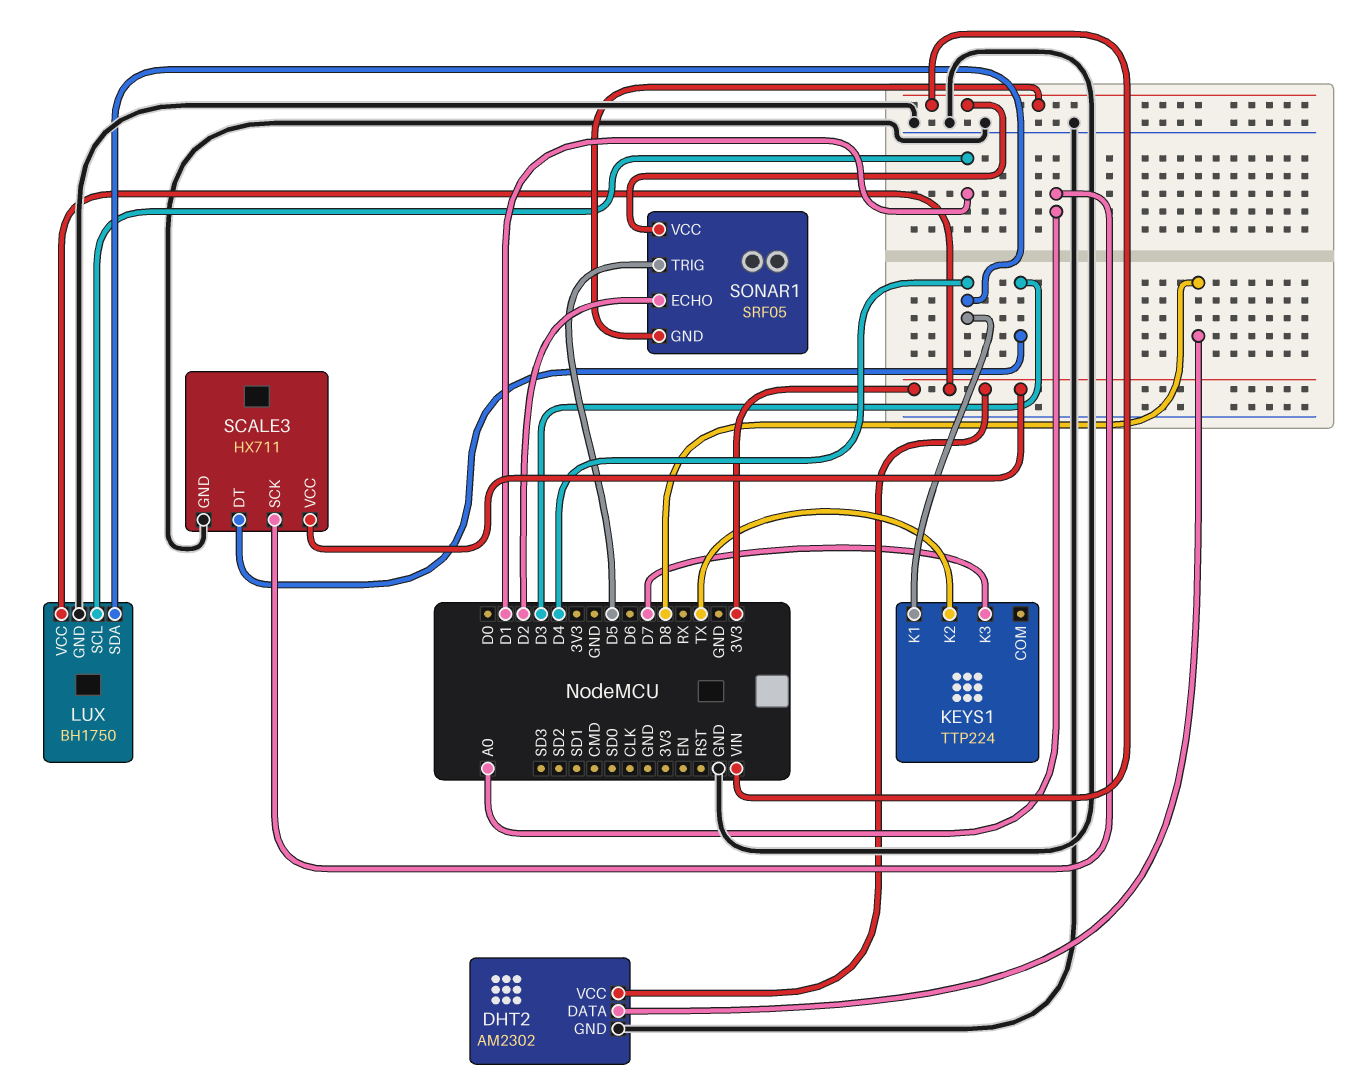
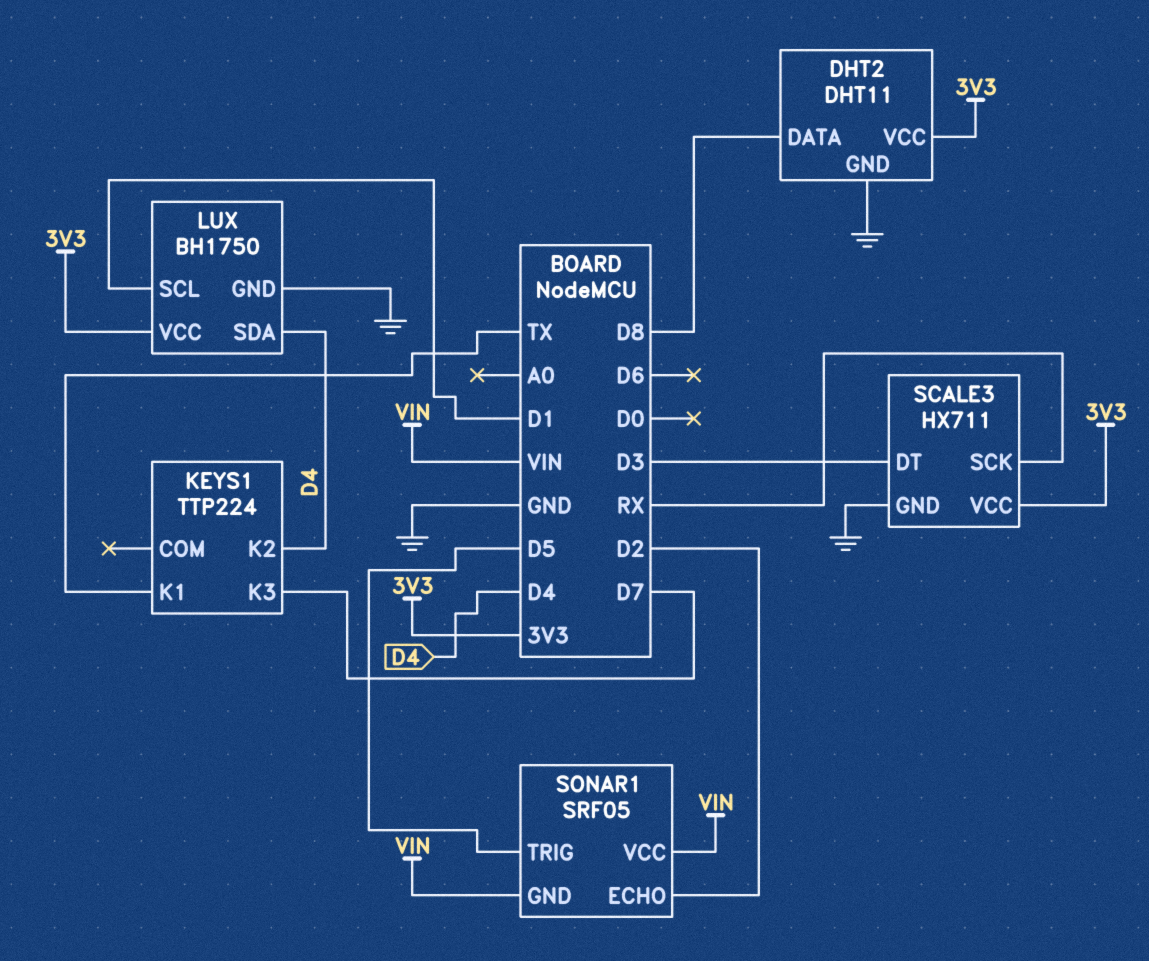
DHT2: AM2302 -> DHT11
KEYS1 pin K1: D4 -> TX
KEYS1 pin K2: TX -> D4
SCALE3 pin SCK: A0 -> RX

